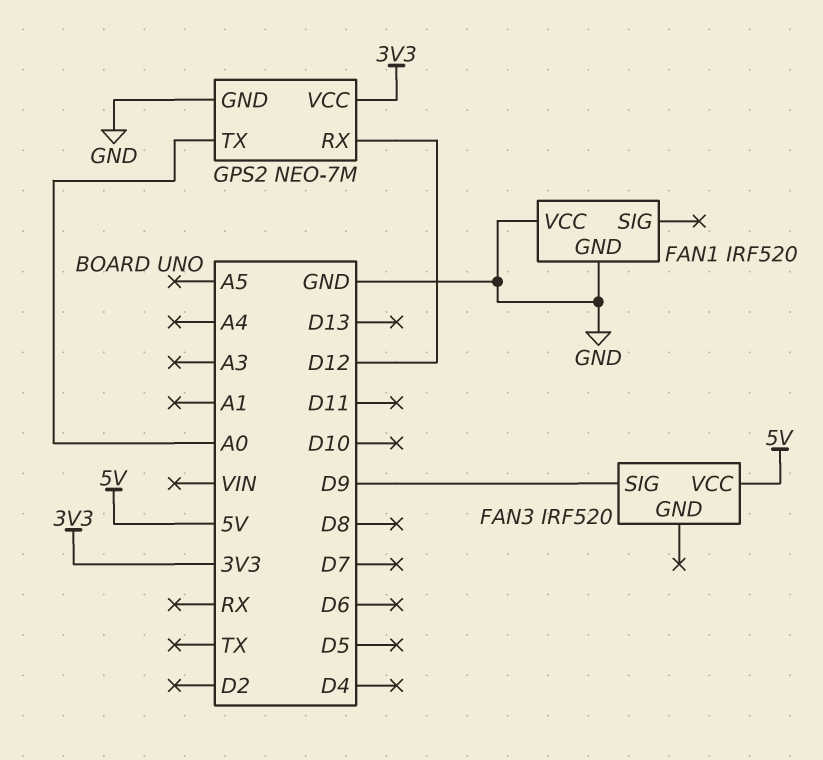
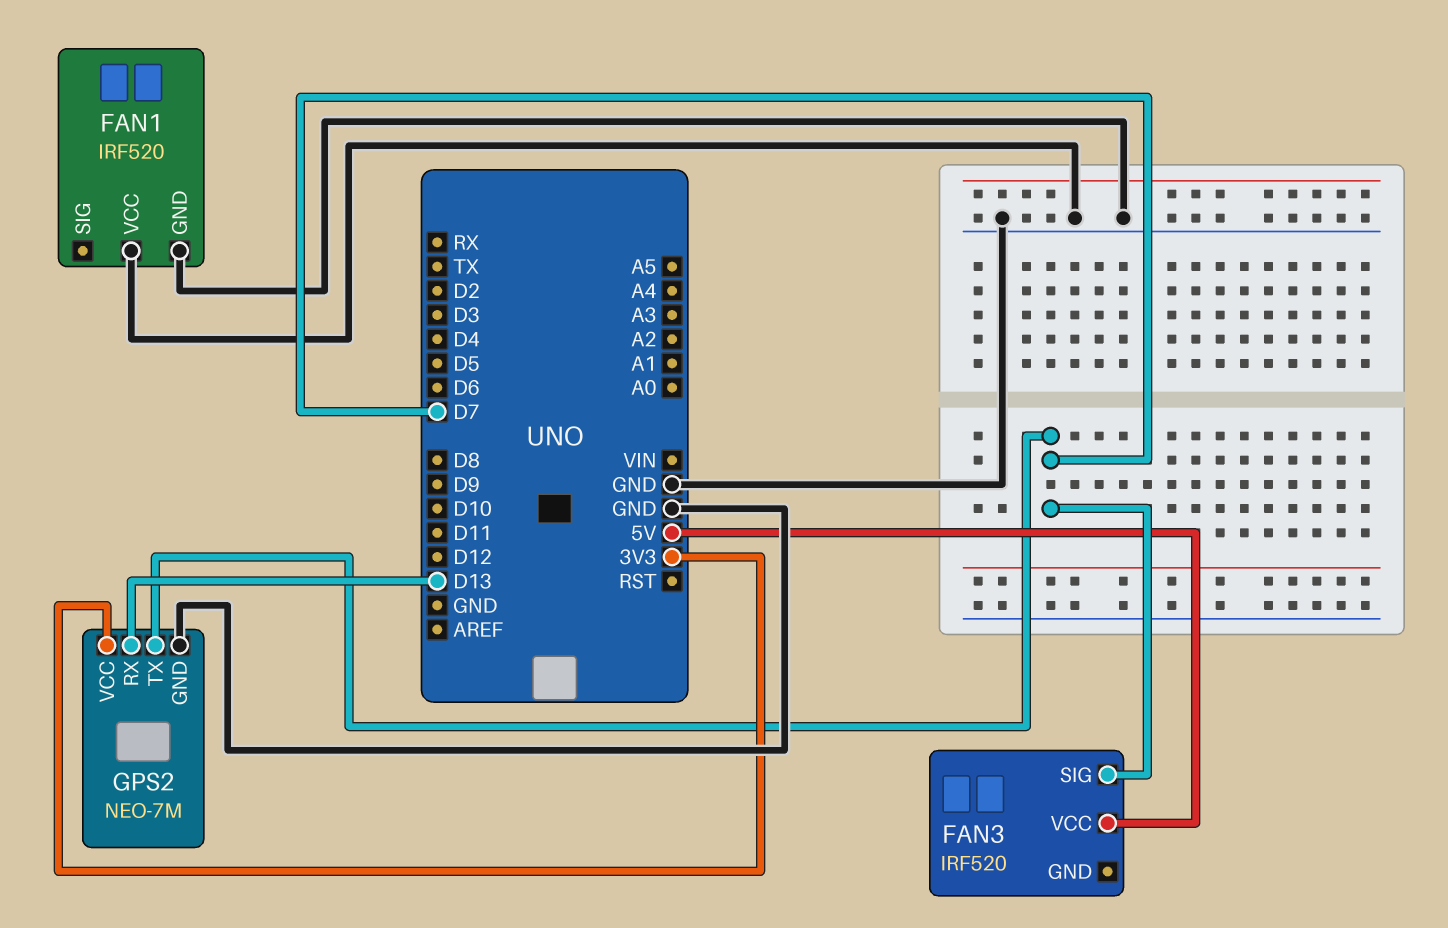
FAN3 pin SIG: D9 -> D7
GPS2 pin RX: D12 -> D13
GPS2 pin TX: A0 -> D7

